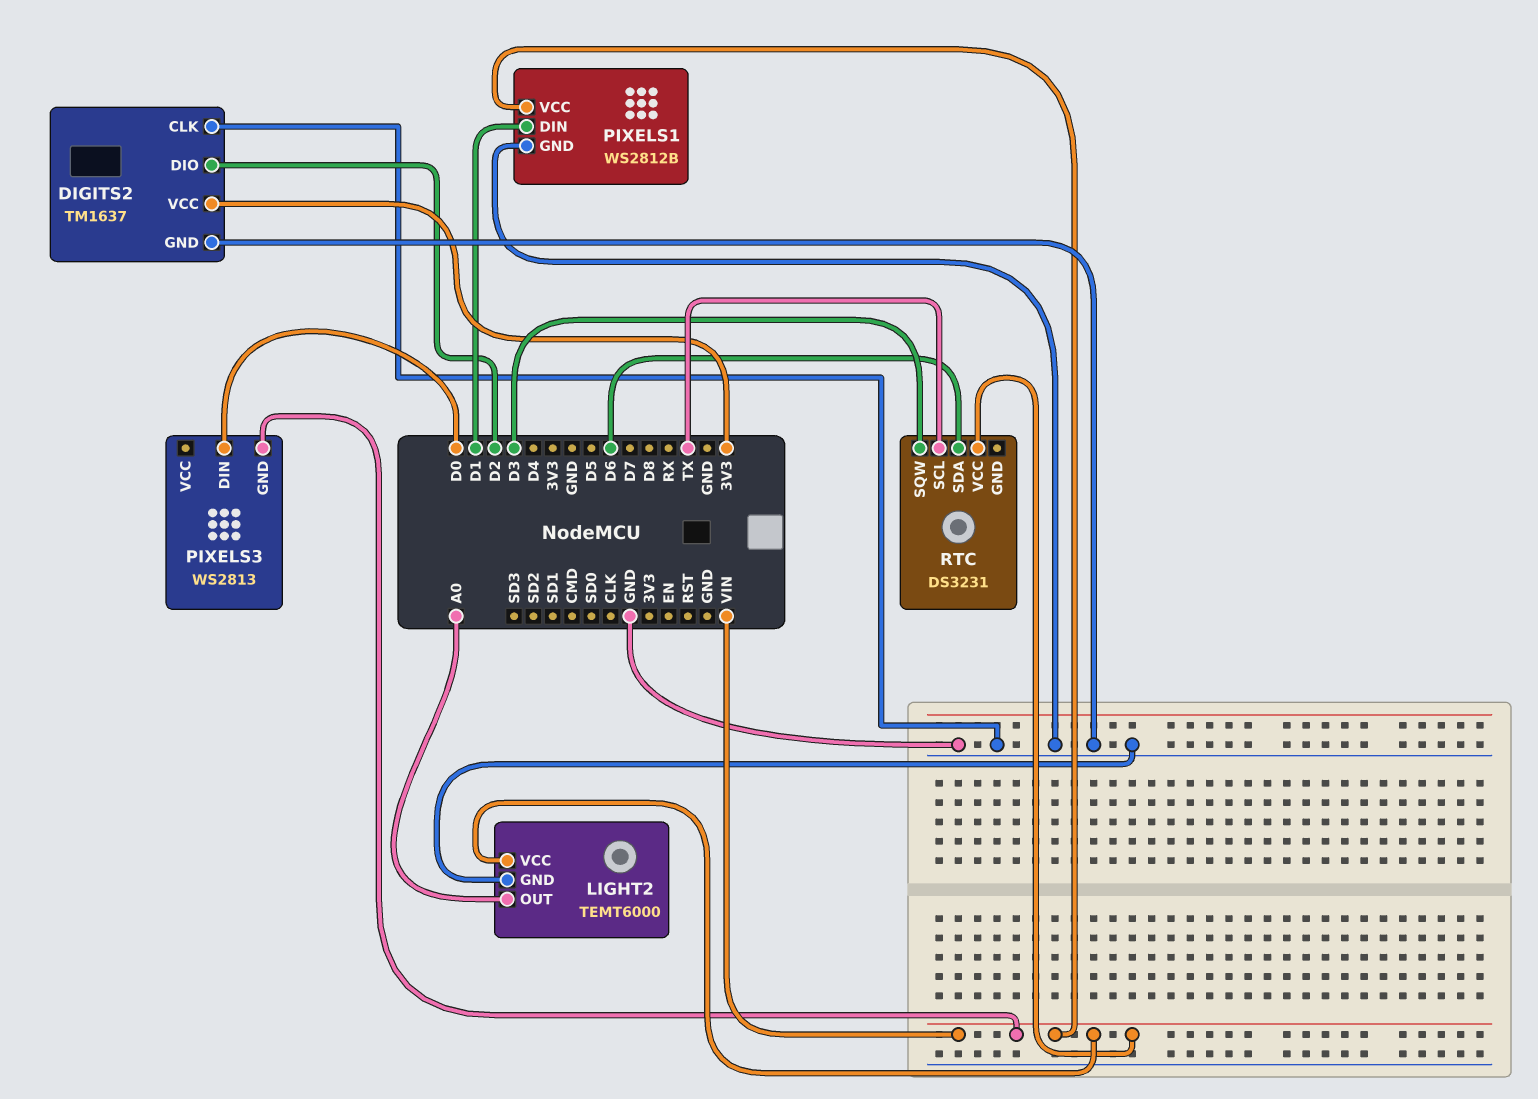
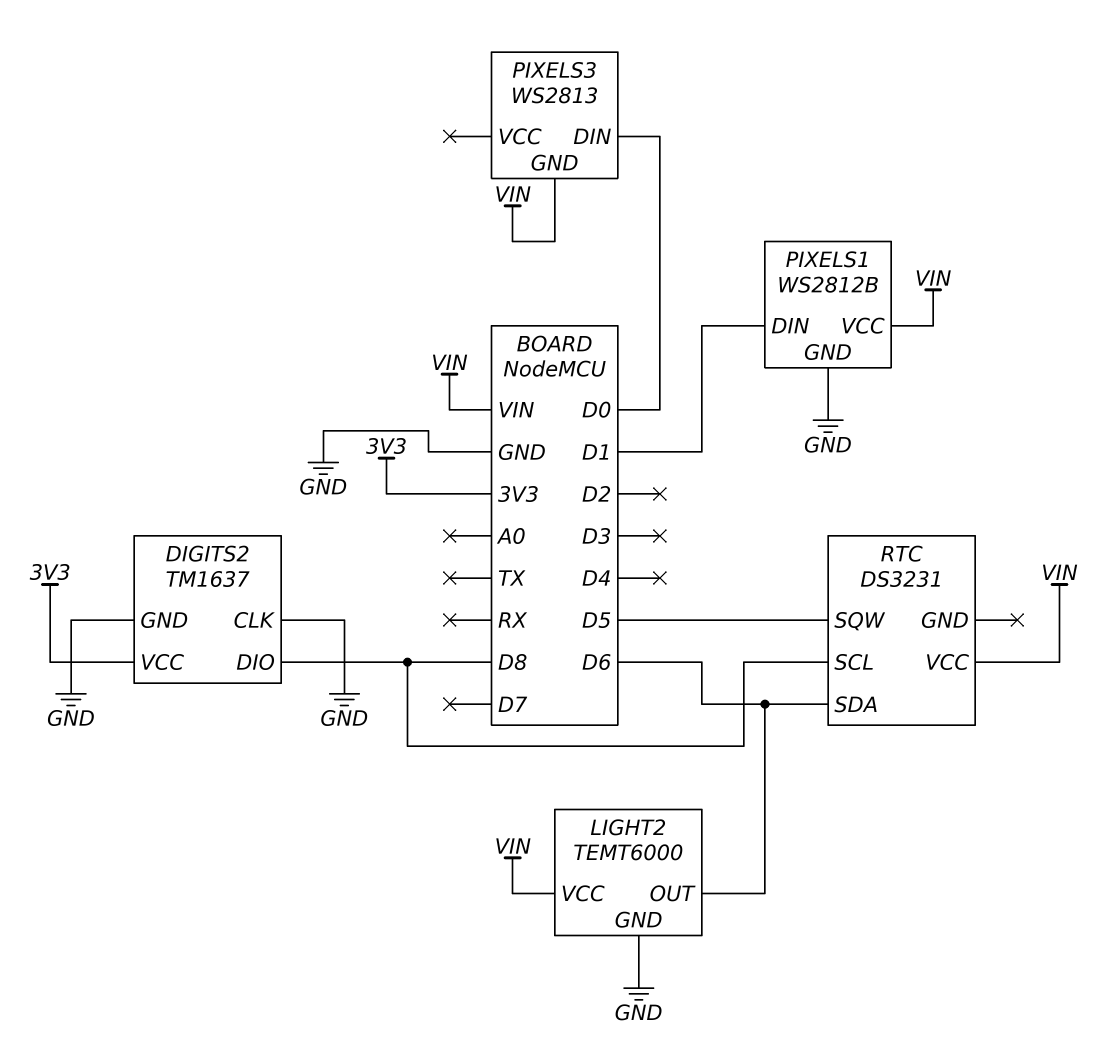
DIGITS2 pin DIO: D2 -> D8
LIGHT2 pin OUT: A0 -> D6
RTC pin SCL: TX -> D8
RTC pin SQW: D3 -> D5

